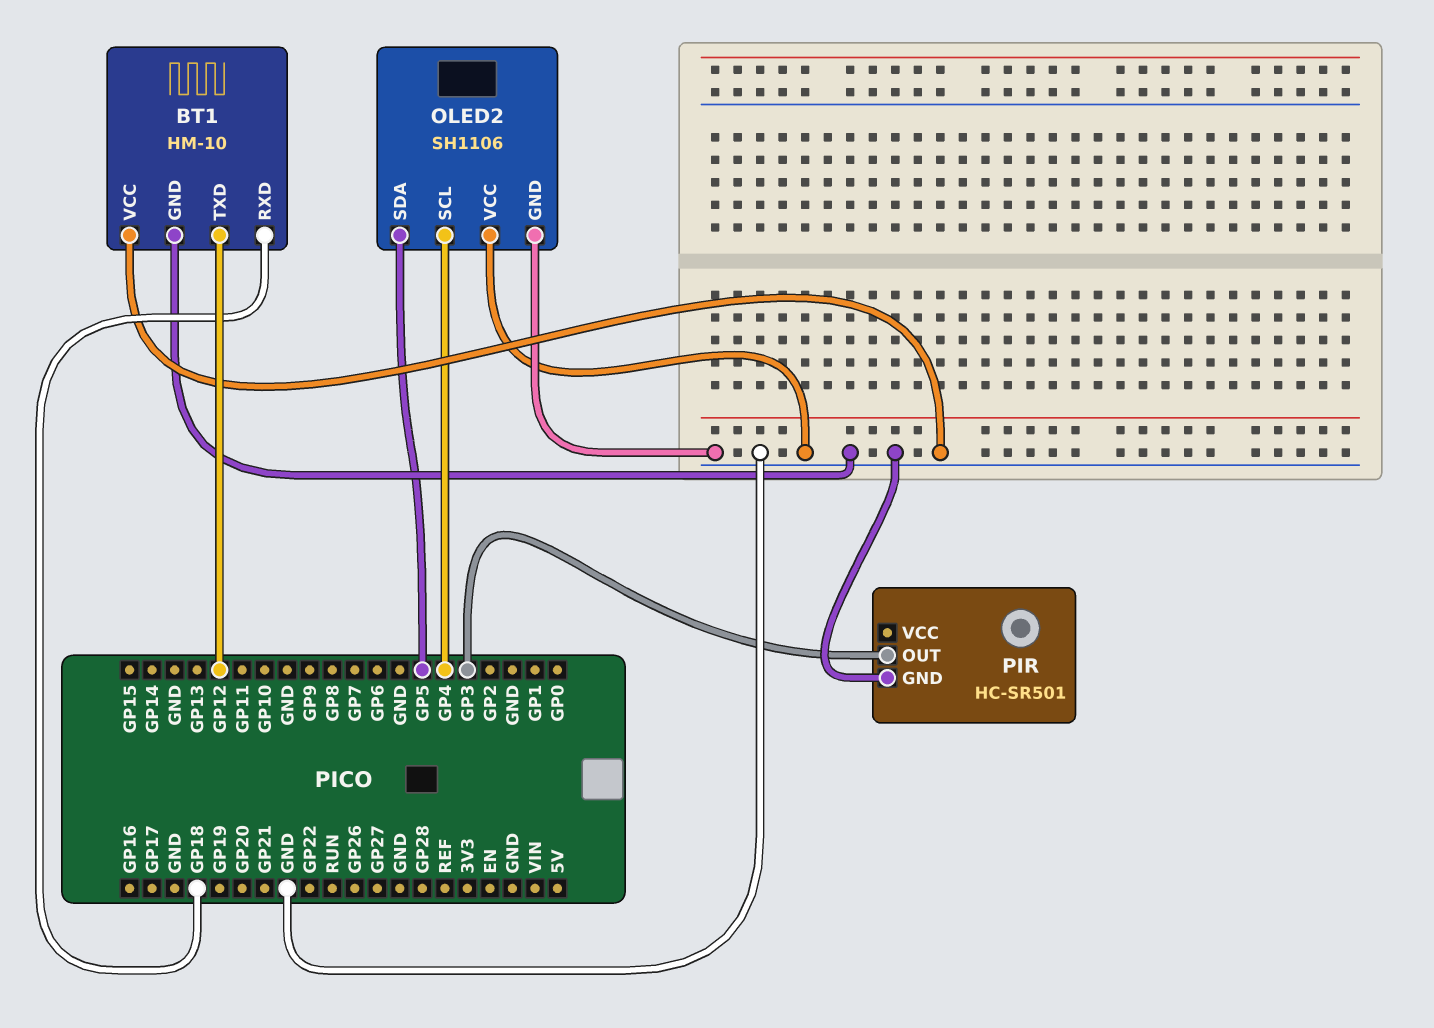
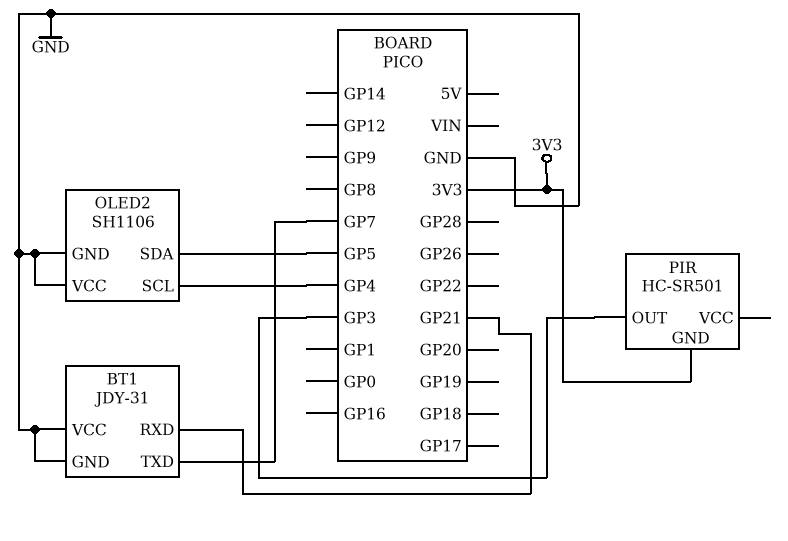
BT1: HM-10 -> JDY-31
BT1 pin RXD: GP18 -> GP21
BT1 pin TXD: GP12 -> GP7
PIR pin GND: GND -> 3V3

